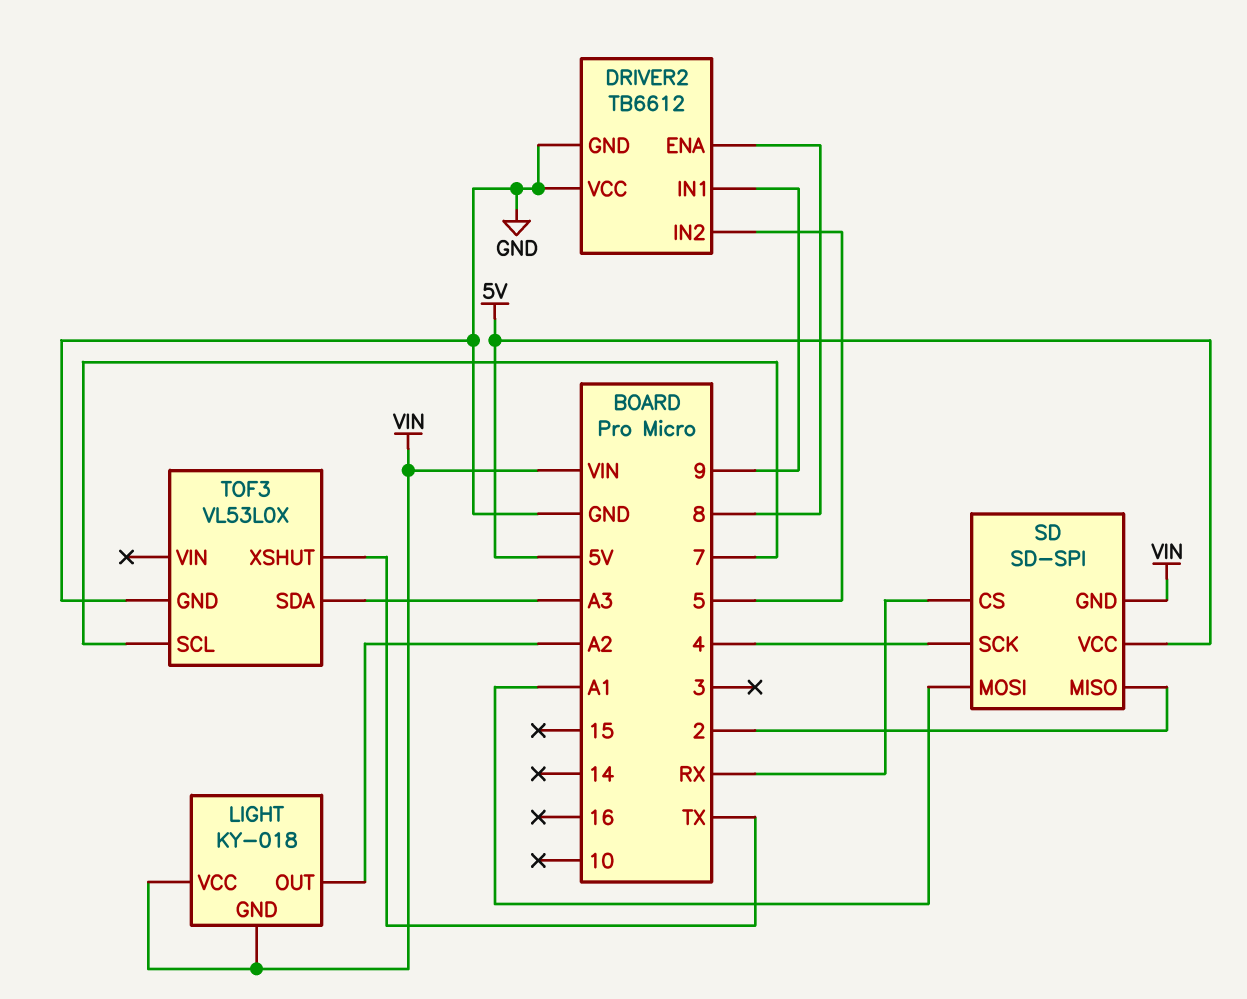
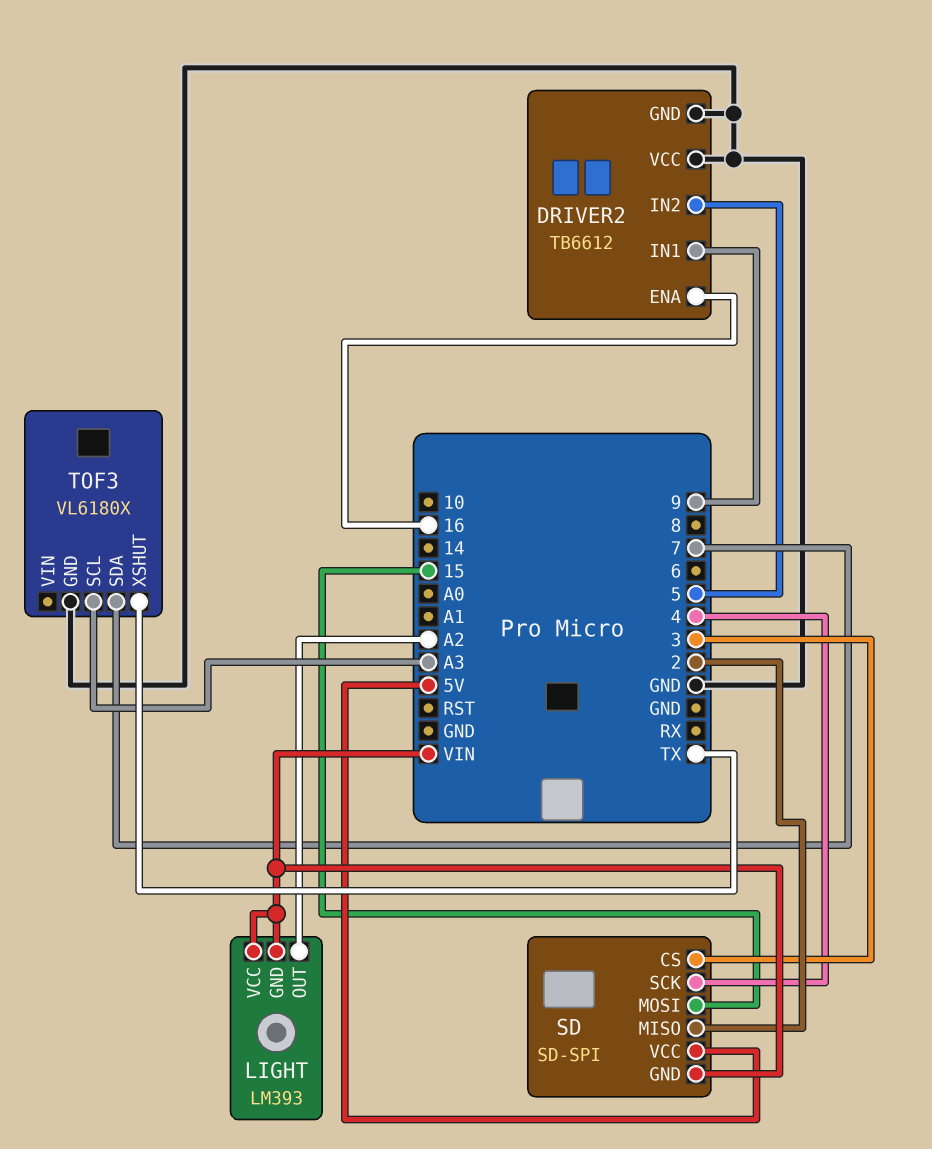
DRIVER2 pin ENA: 8 -> 16
LIGHT: KY-018 -> LM393
SD pin CS: RX -> 3
SD pin MOSI: A1 -> 15
TOF3: VL53L0X -> VL6180X
TOF3 pin SCL: 7 -> A3
TOF3 pin SDA: A3 -> 7

